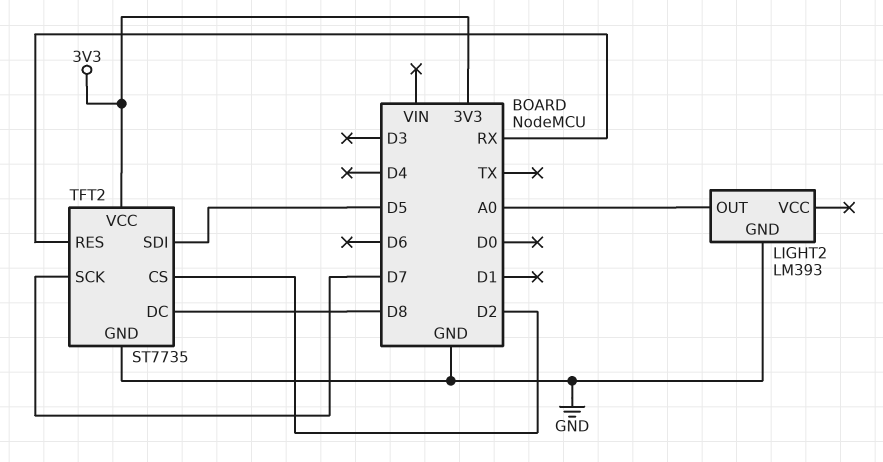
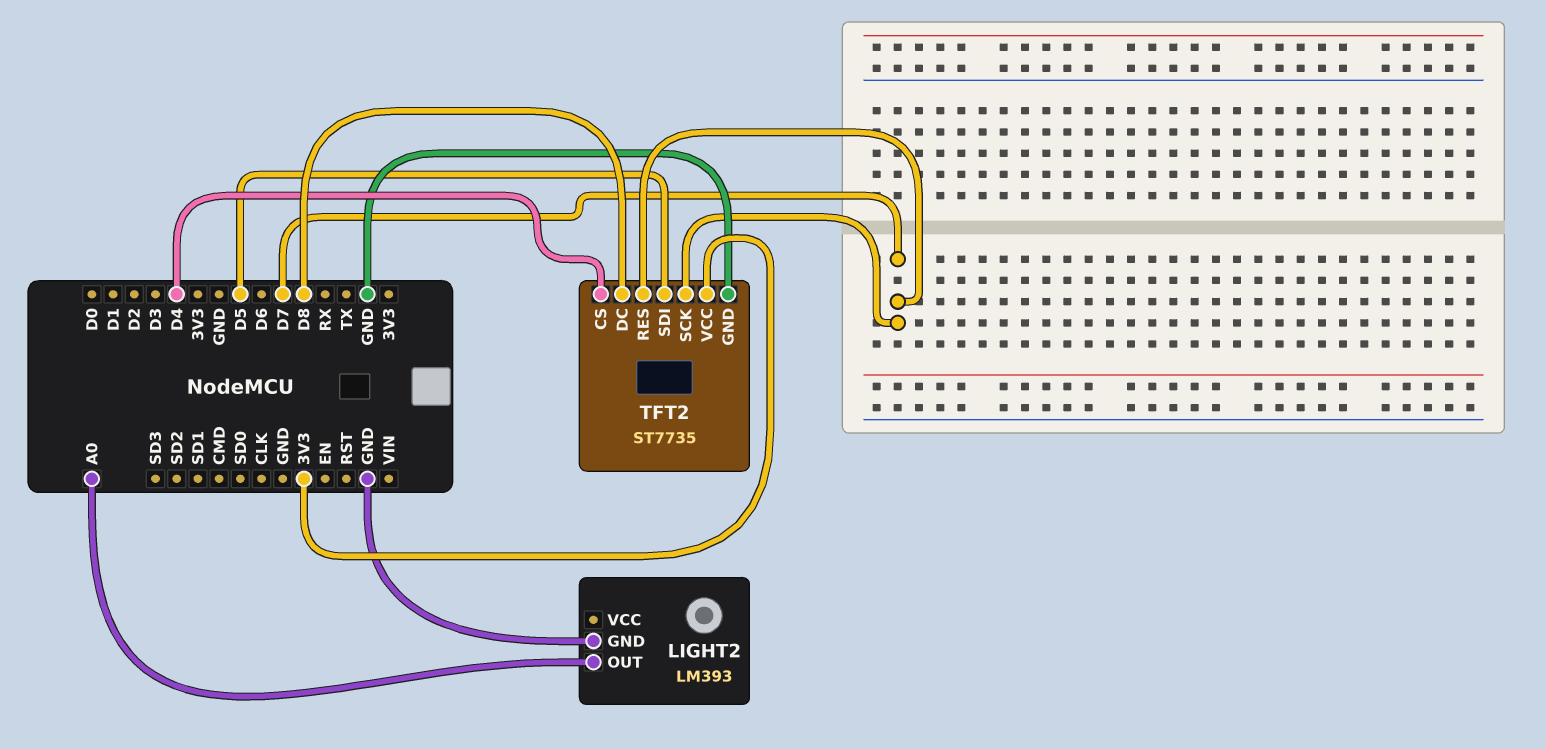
TFT2 pin CS: D2 -> D4
TFT2 pin RES: RX -> D7

